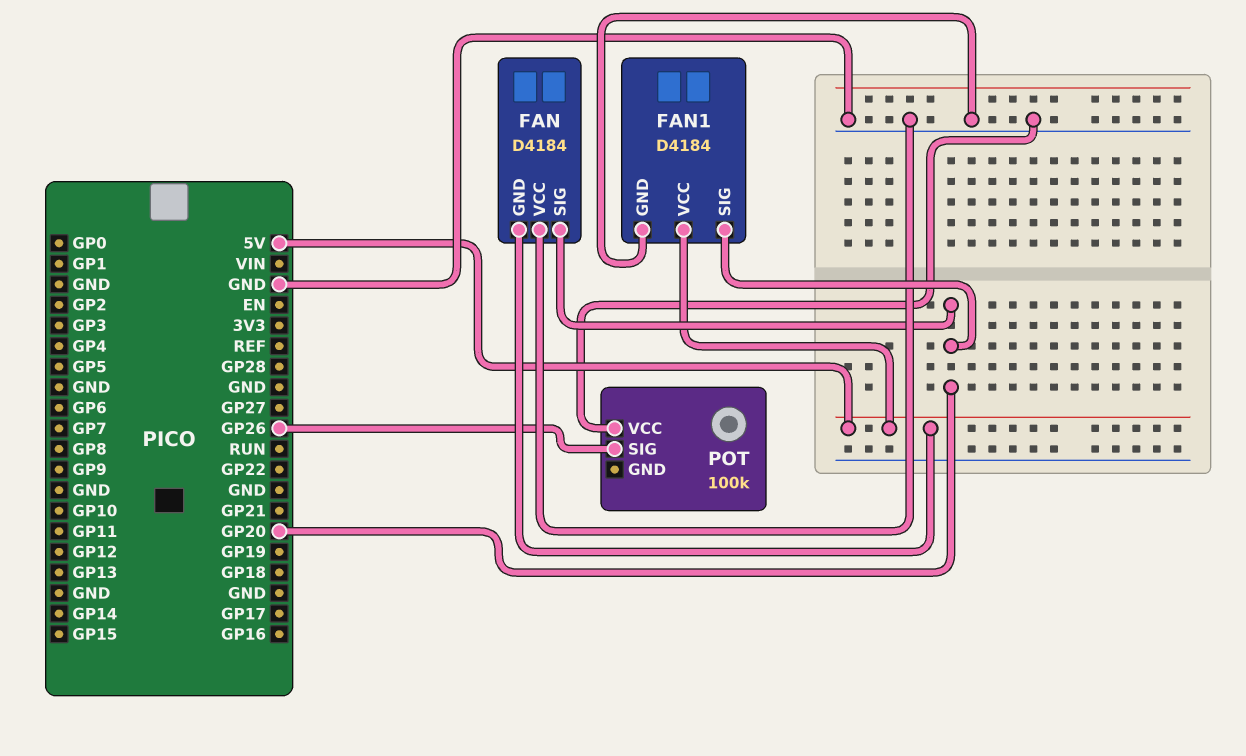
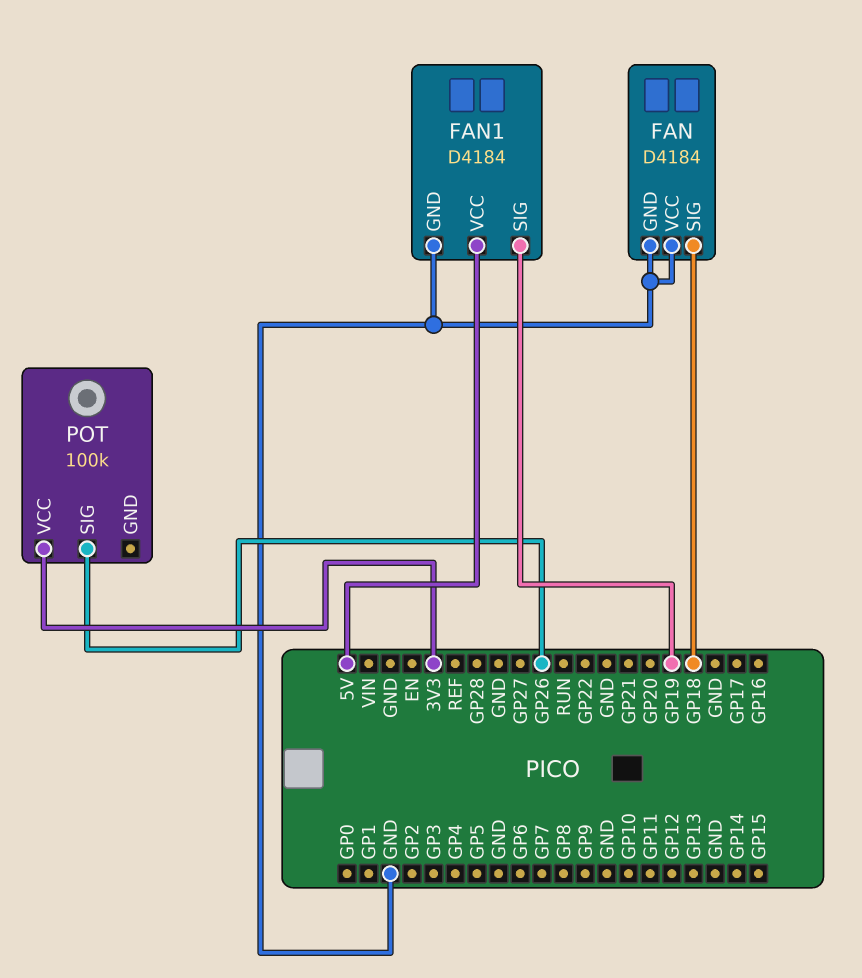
FAN pin GND: 5V -> GND
FAN pin SIG: GP20 -> GP18
FAN1 pin SIG: GP20 -> GP19
POT pin VCC: GND -> 3V3

